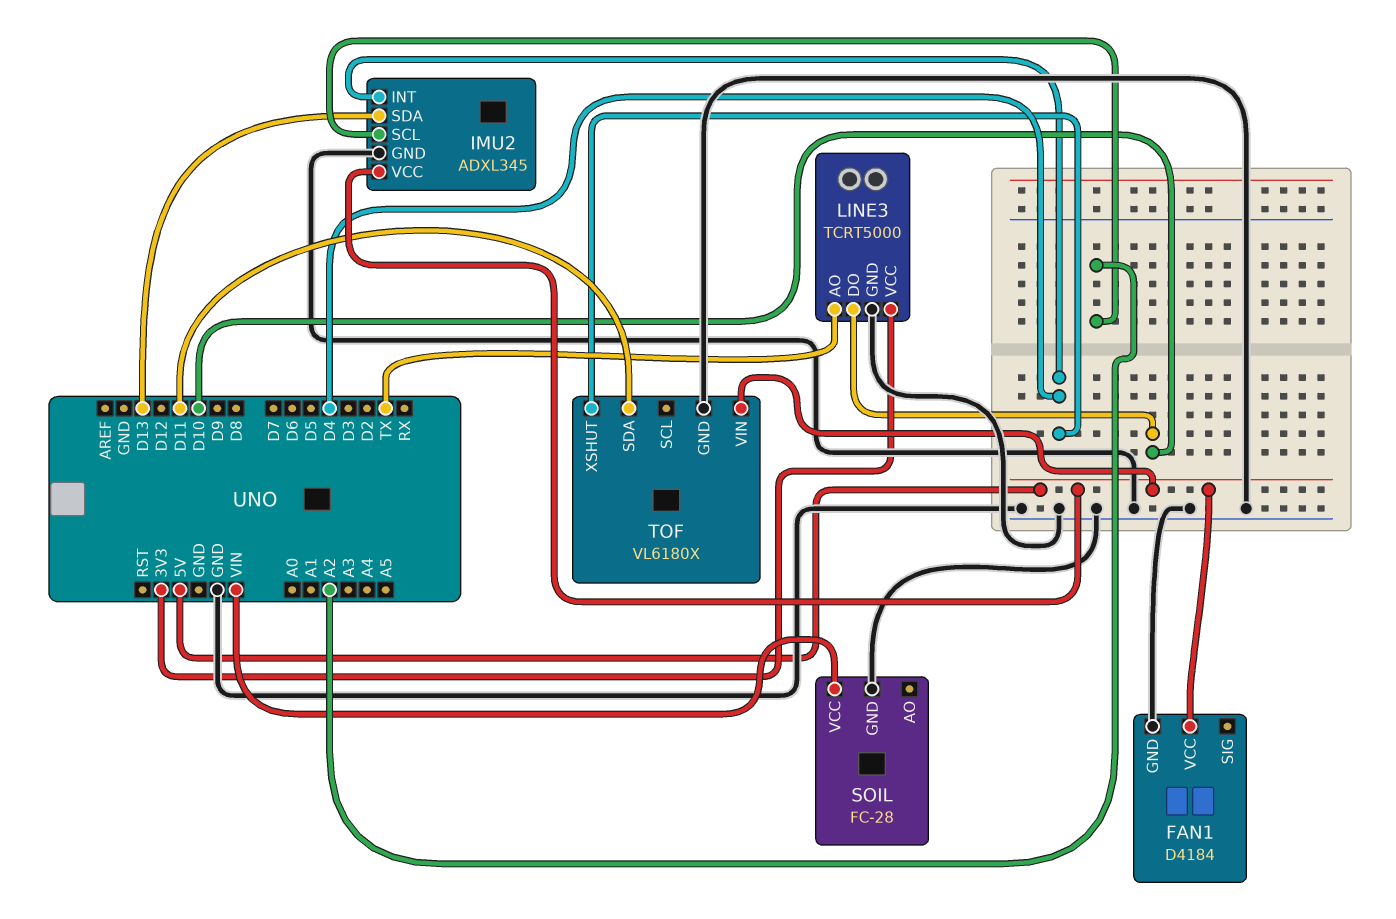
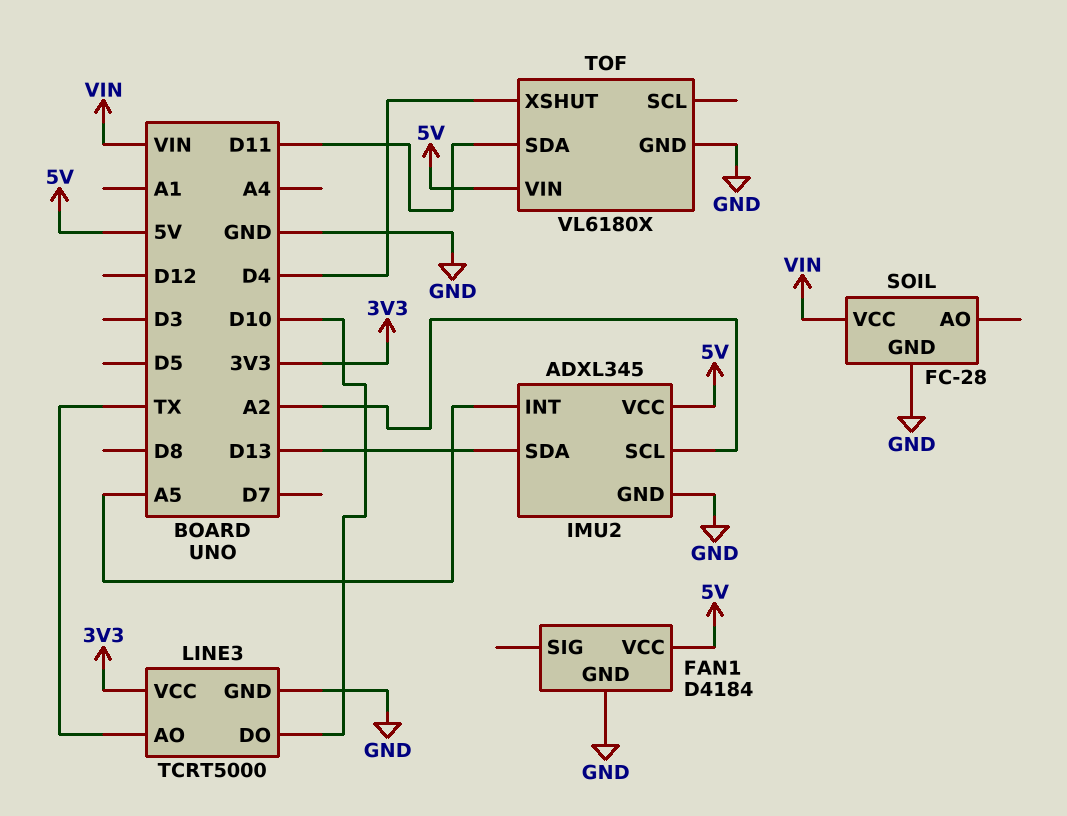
IMU2 pin INT: D4 -> A5

